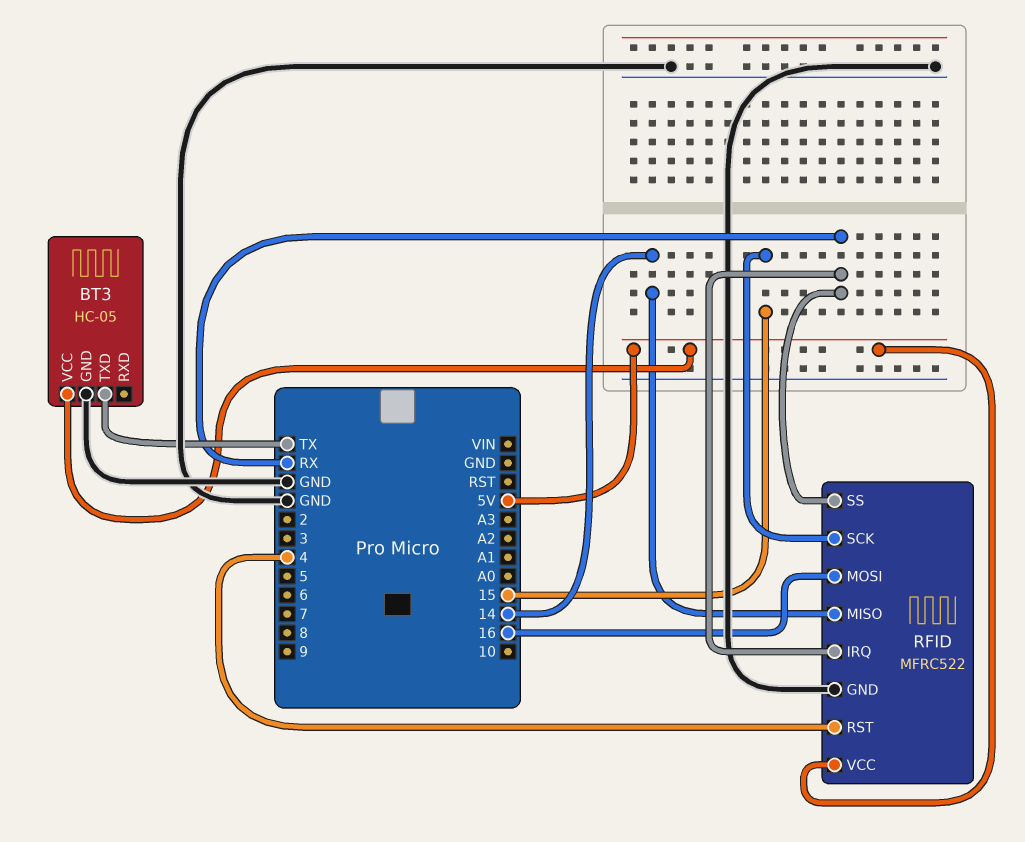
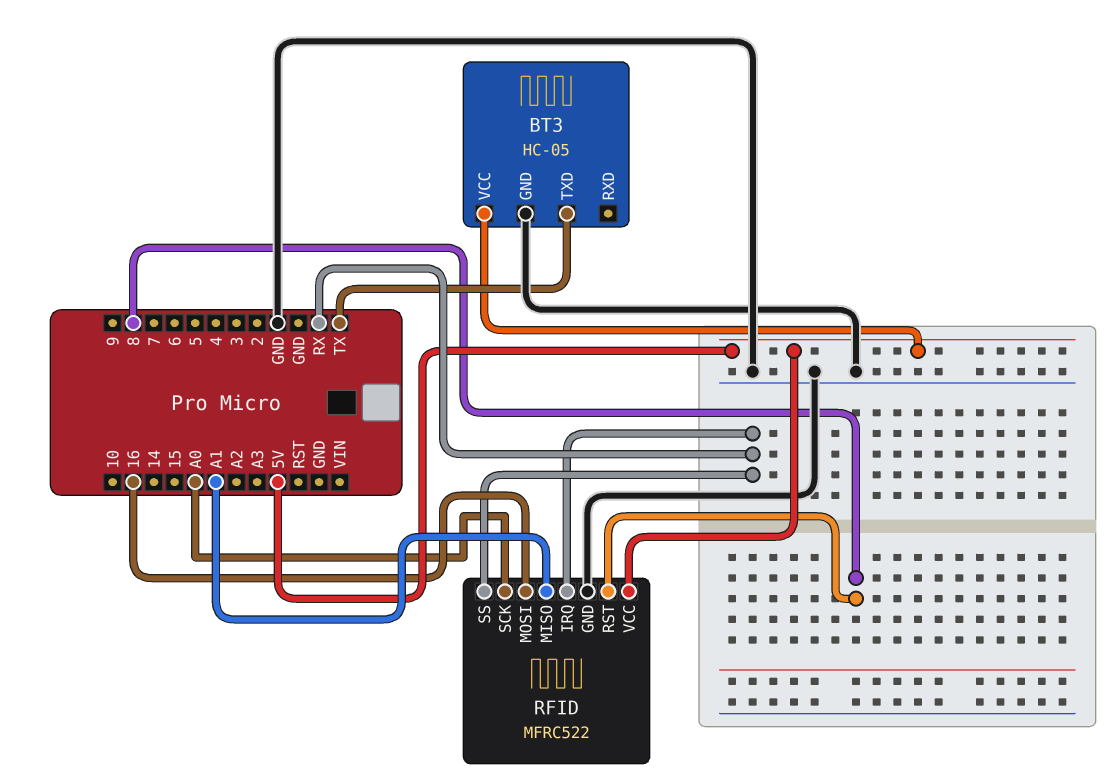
RFID pin MISO: 14 -> A1
RFID pin RST: 4 -> 8
RFID pin SCK: 15 -> A0

